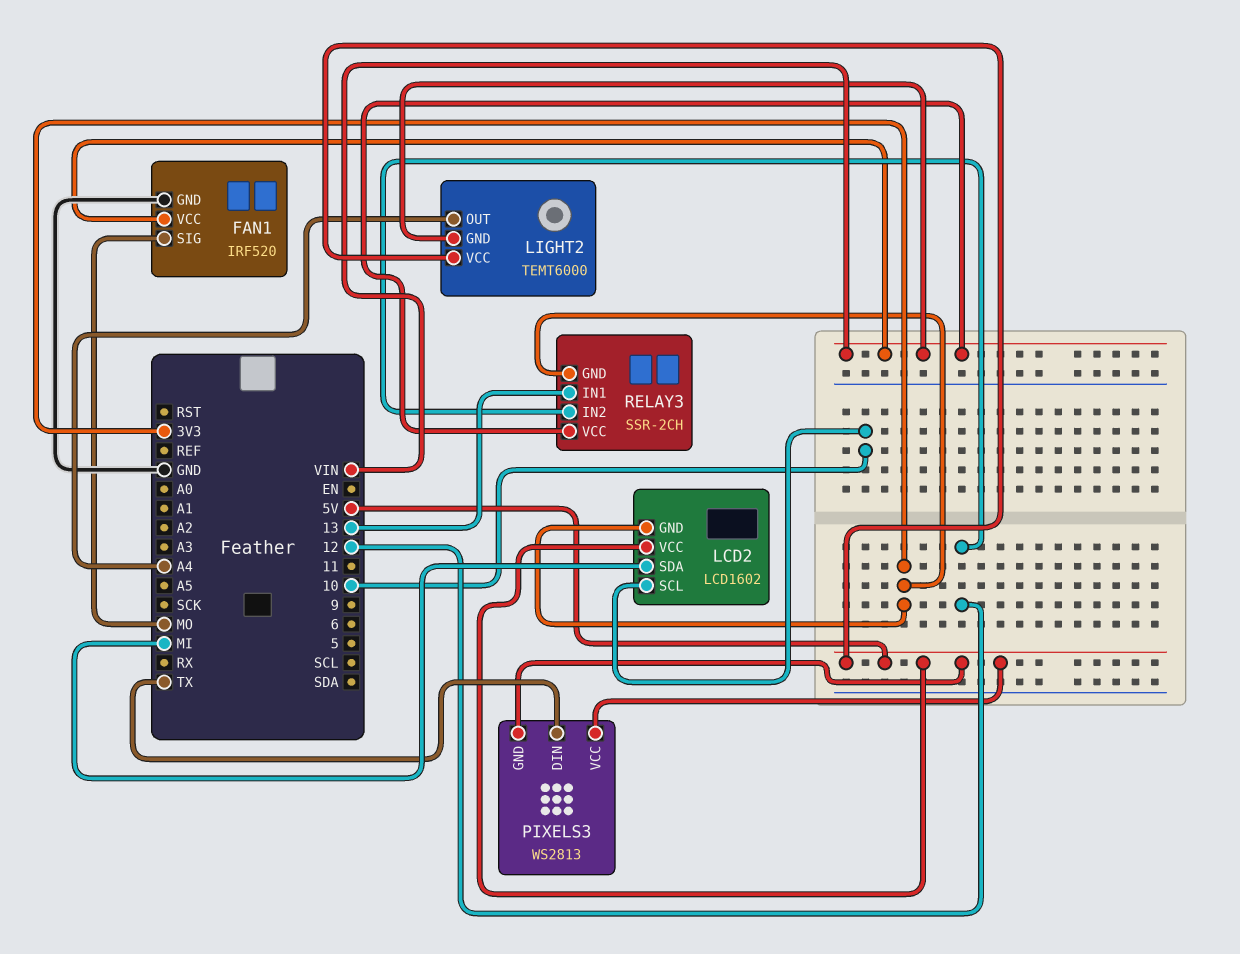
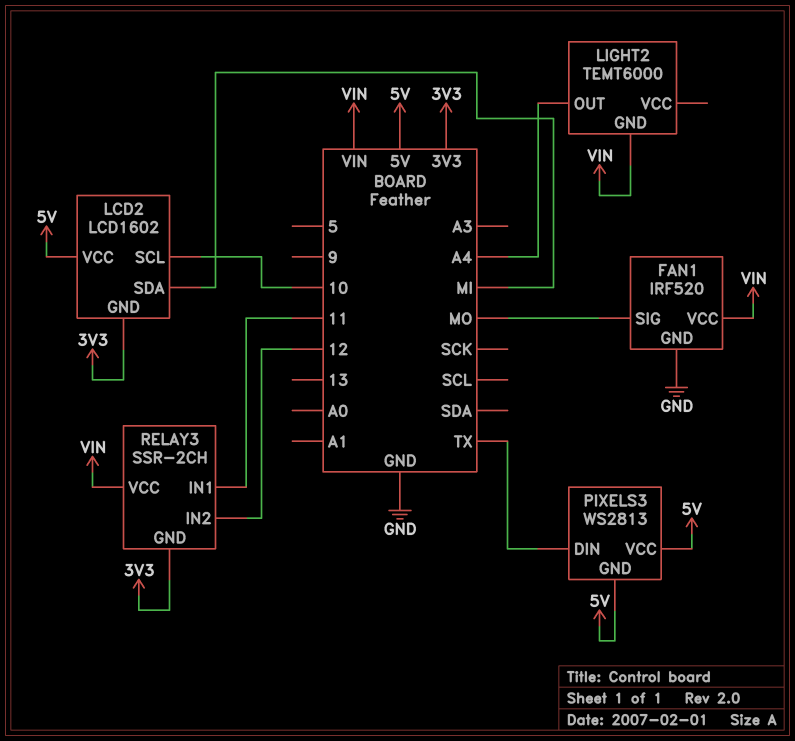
LIGHT2 pin VCC: 5V -> none
RELAY3 pin IN1: 13 -> 11

